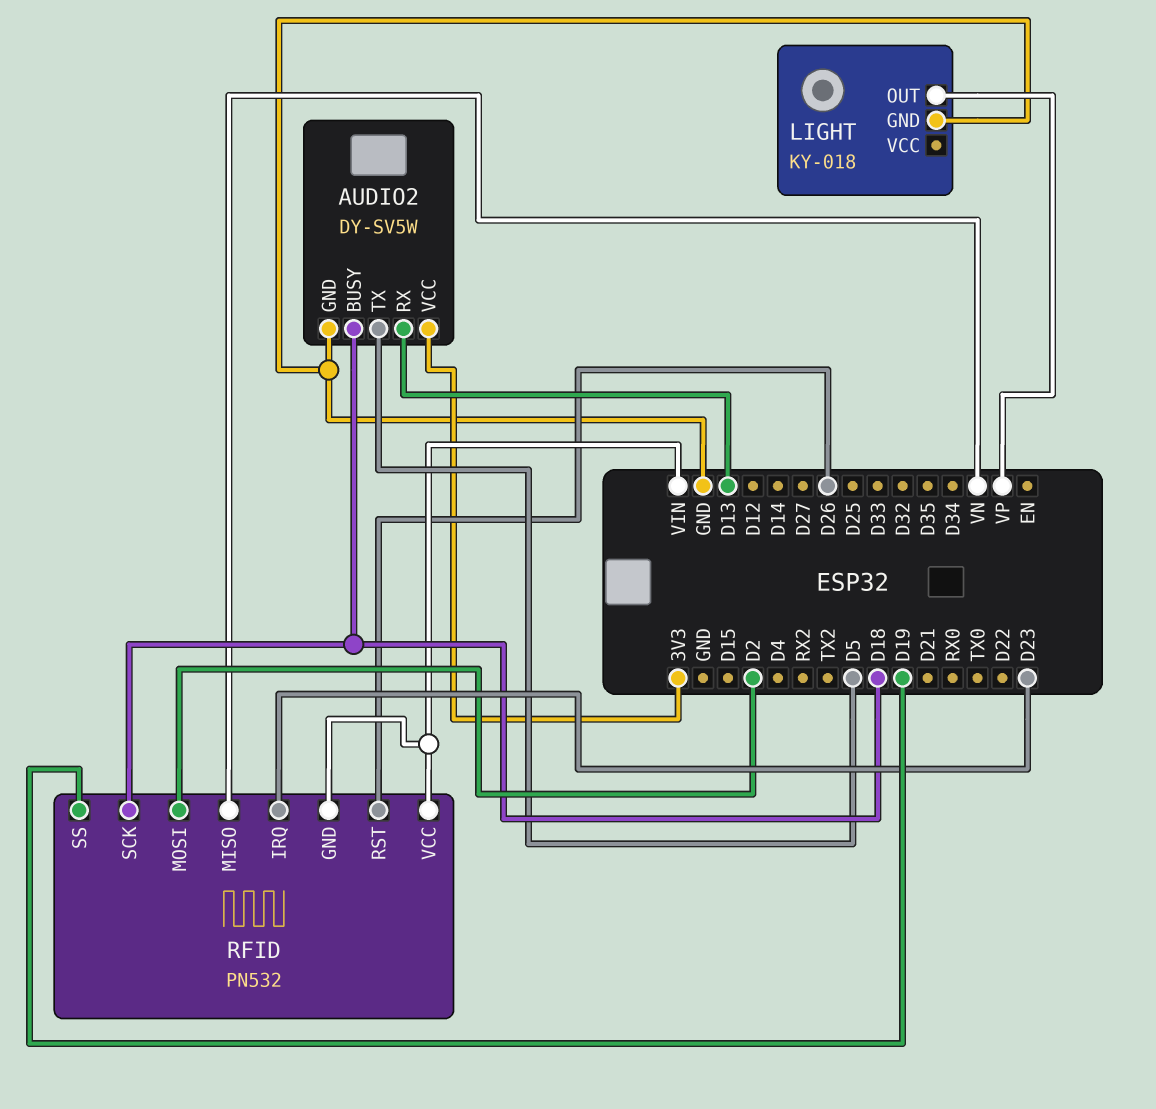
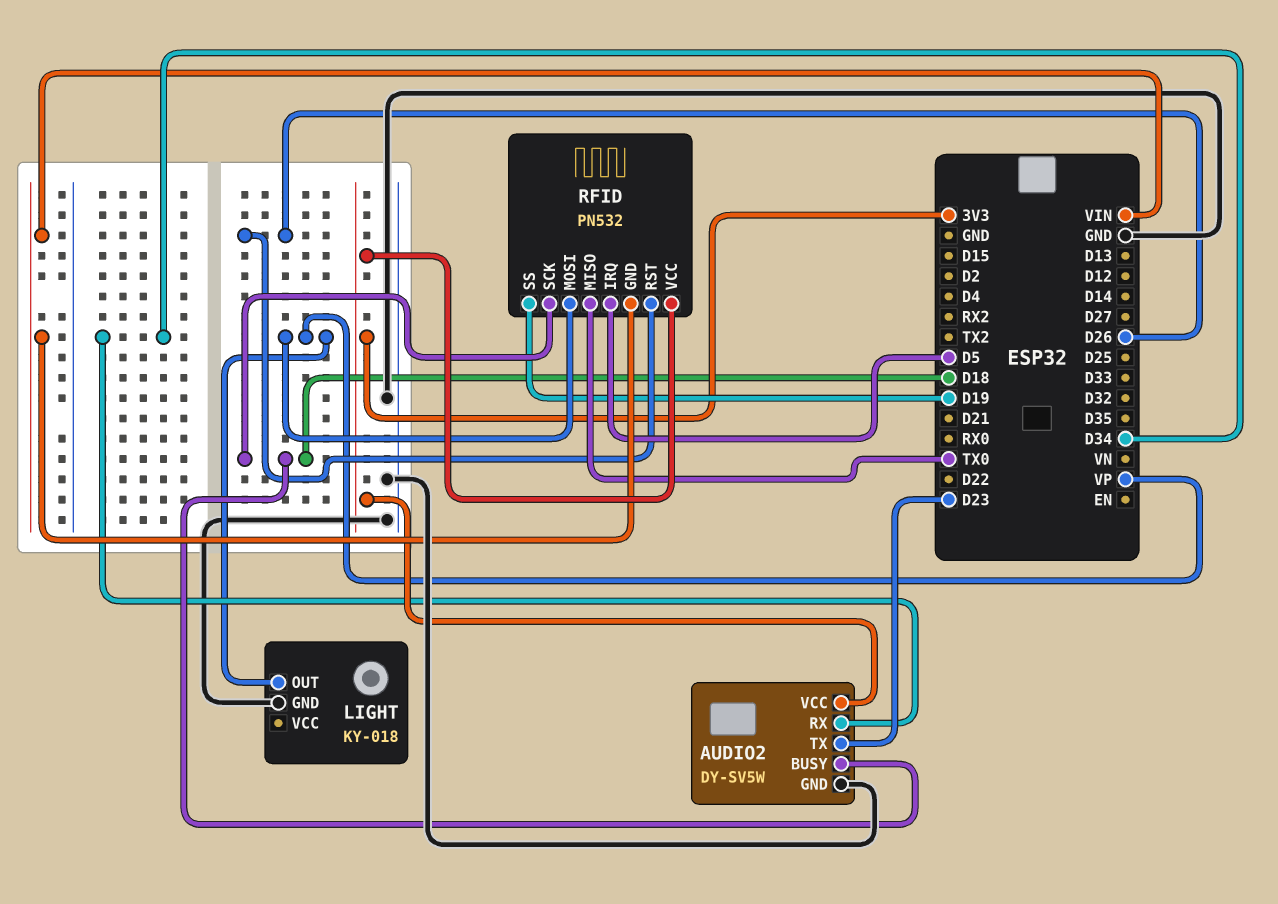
AUDIO2 pin RX: D13 -> D34
AUDIO2 pin TX: D5 -> D23
RFID pin IRQ: D23 -> D5
RFID pin MISO: VN -> TX0
RFID pin MOSI: D2 -> VP
RFID pin VCC: VIN -> 3V3

